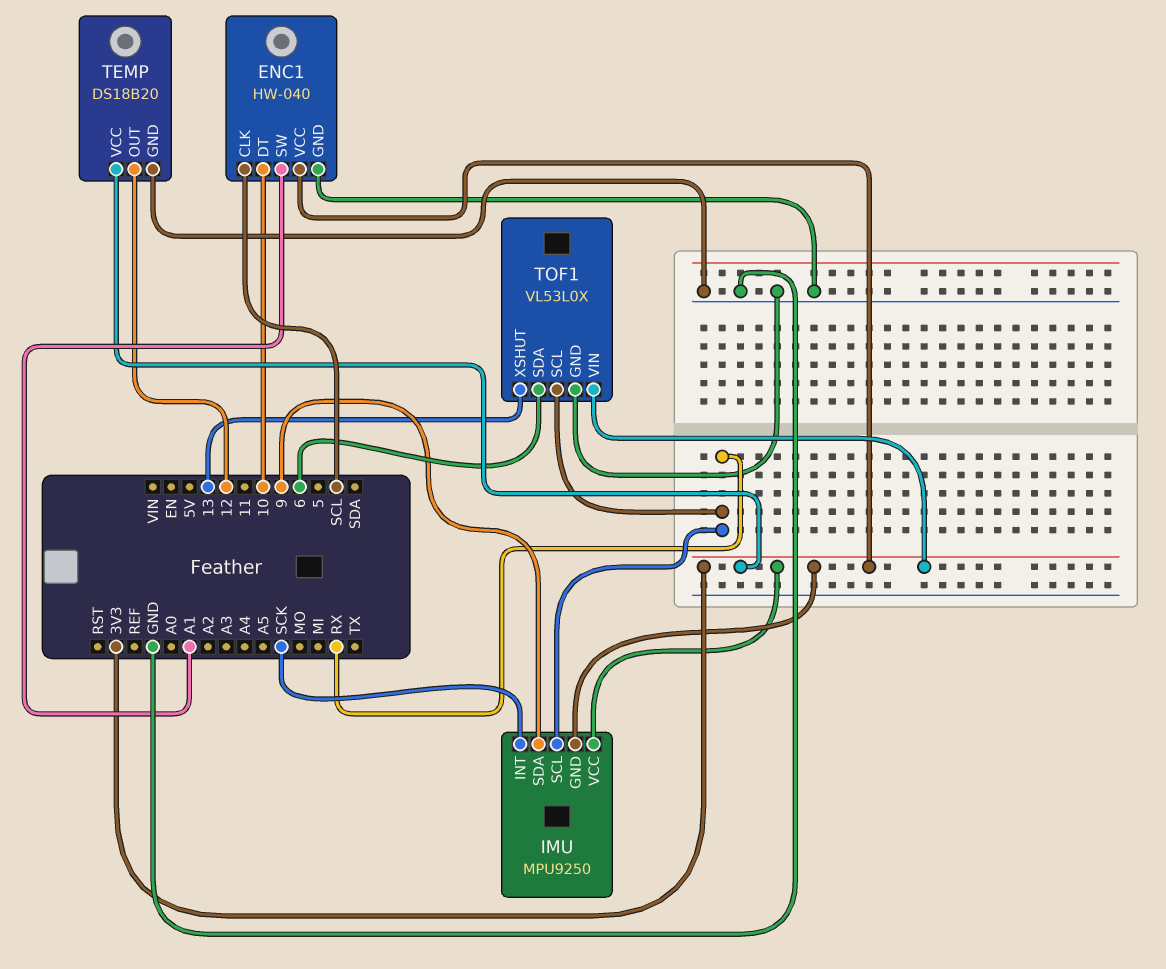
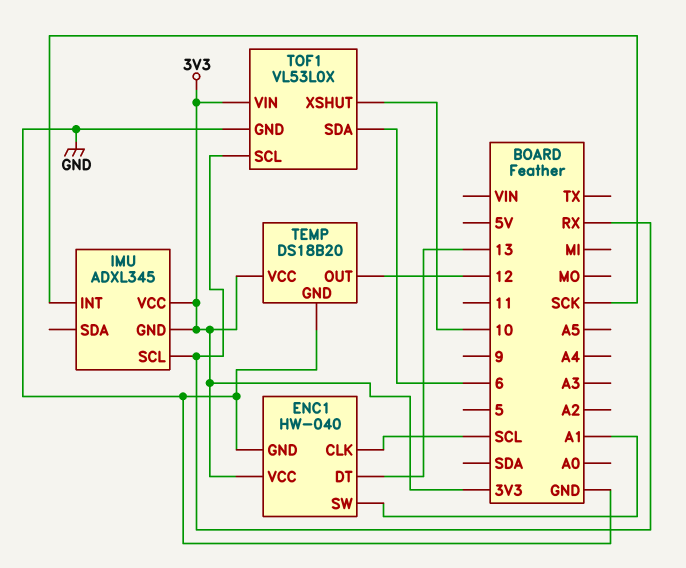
ENC1 pin DT: 10 -> 13
IMU: MPU9250 -> ADXL345
IMU pin SDA: 9 -> none
TOF1 pin XSHUT: 13 -> 10

